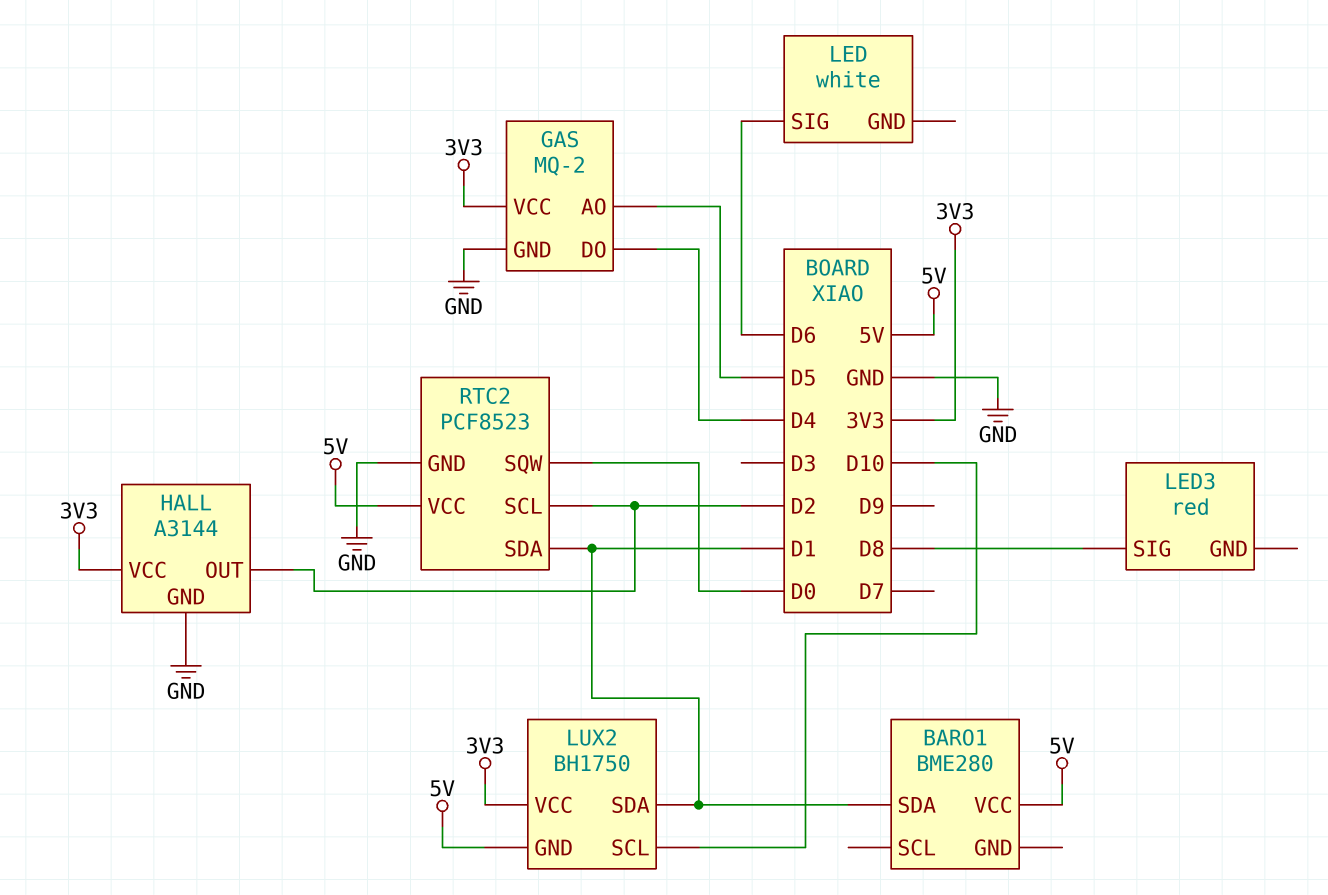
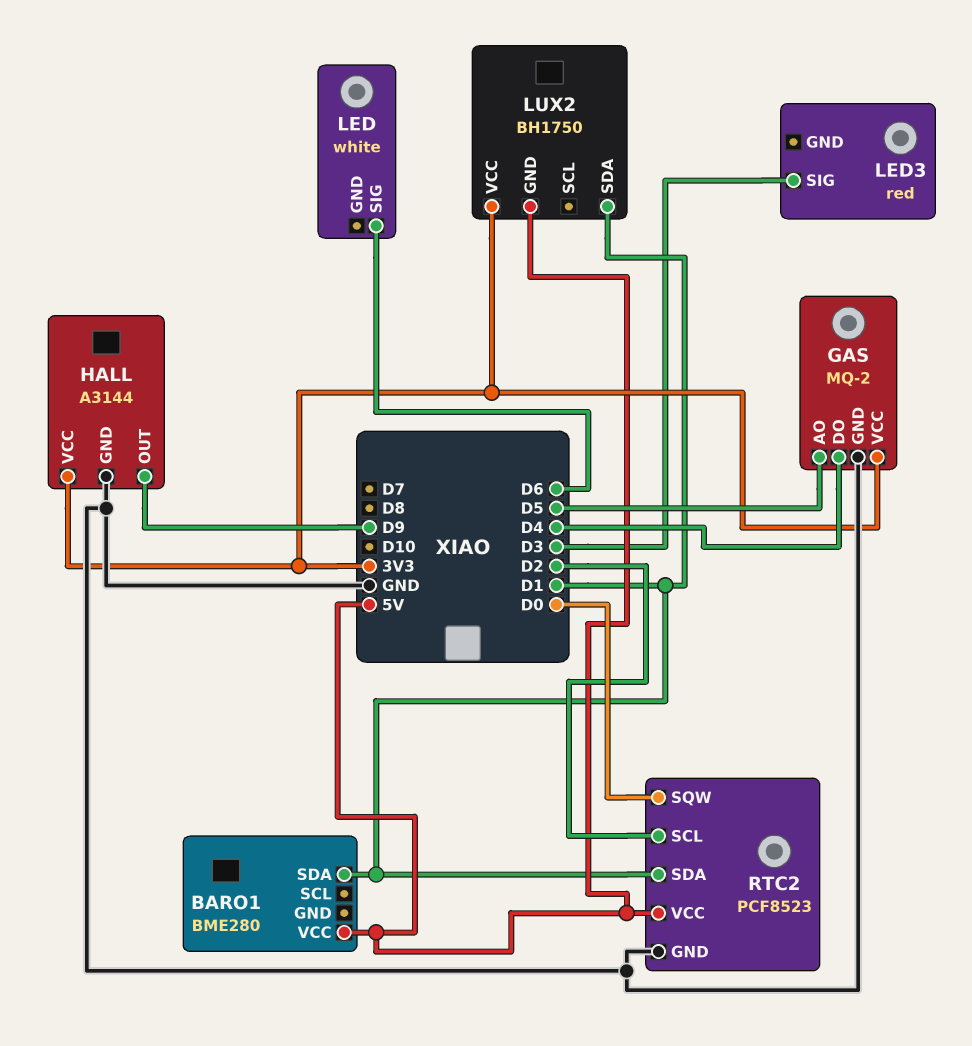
HALL pin OUT: D2 -> D9
LED3 pin SIG: D8 -> D3
LUX2 pin SCL: D10 -> none

